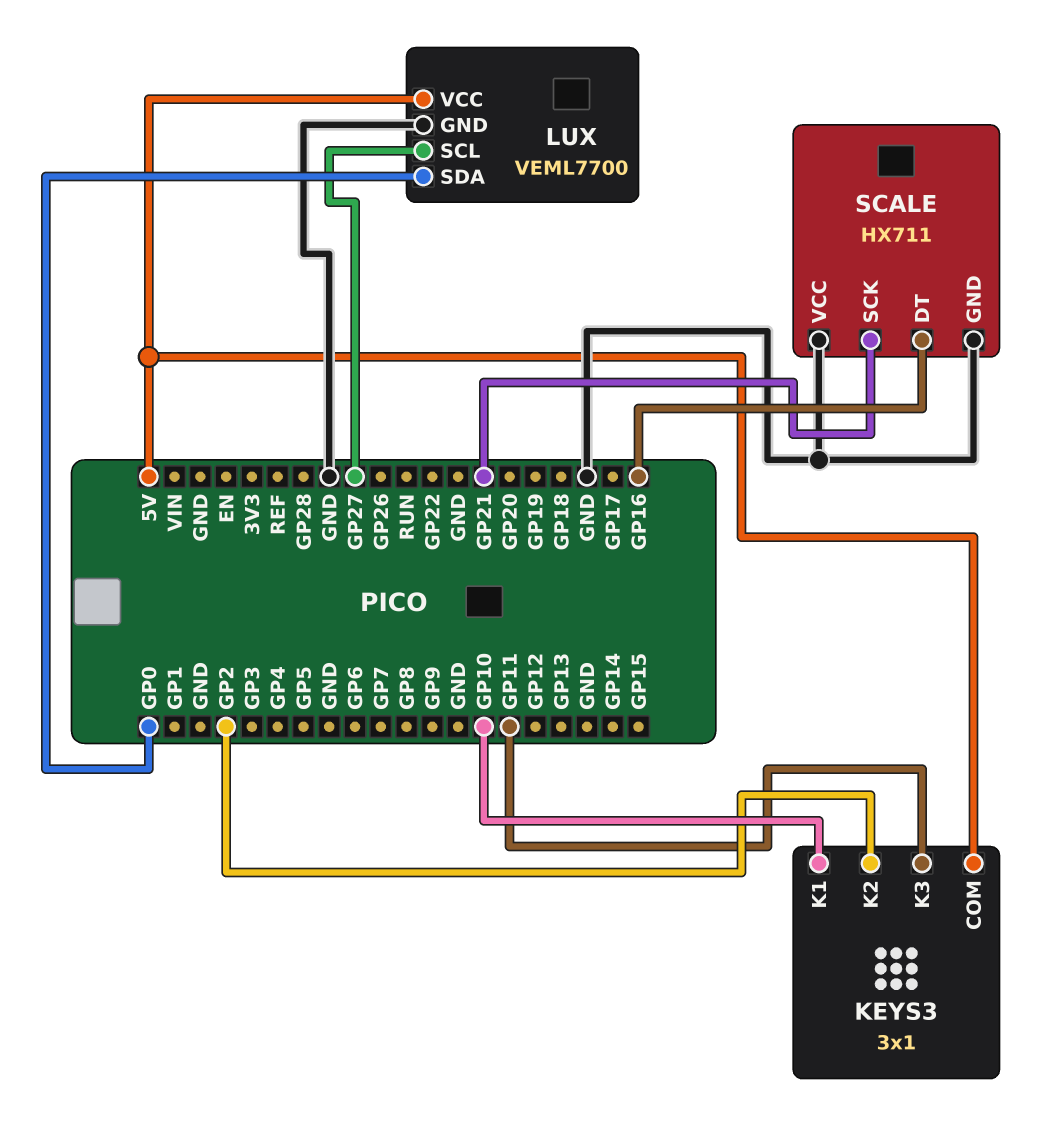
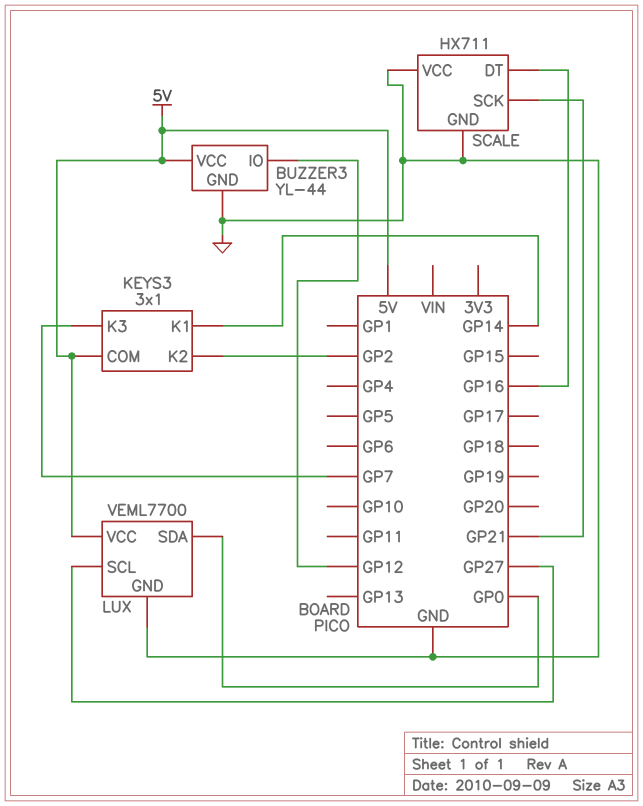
BUZZER3: none -> YL-44
BUZZER3 pin GND: none -> GND
BUZZER3 pin IO: none -> GP12
BUZZER3 pin VCC: none -> 5V
KEYS3 pin K1: GP10 -> GP14
KEYS3 pin K3: GP11 -> GP7

